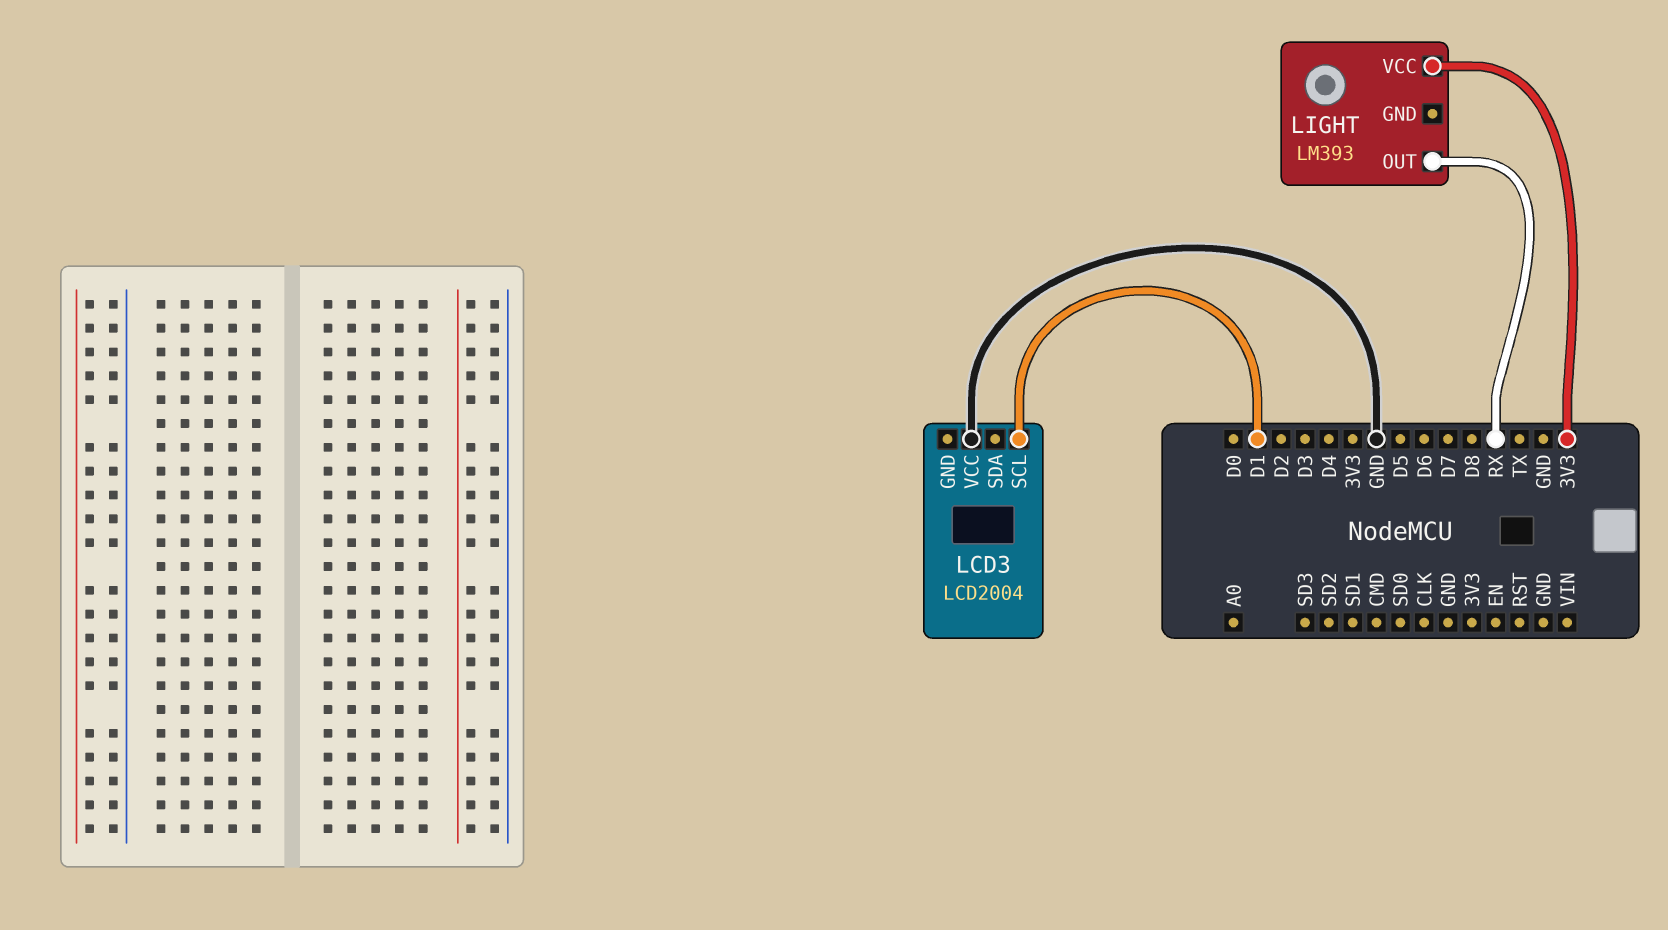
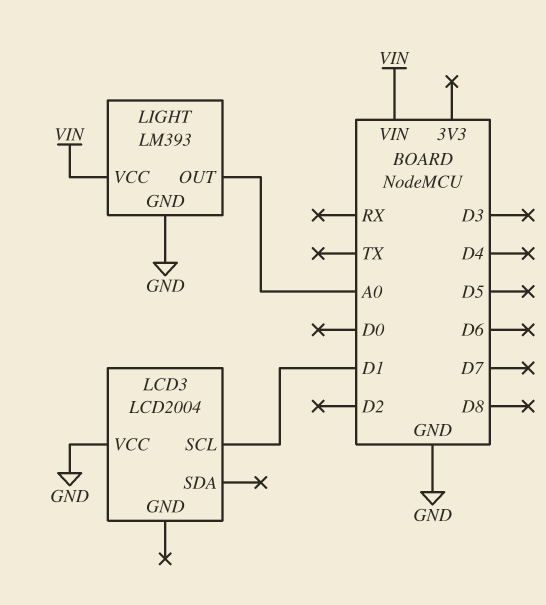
LIGHT pin GND: none -> GND
LIGHT pin OUT: RX -> A0
LIGHT pin VCC: 3V3 -> VIN

